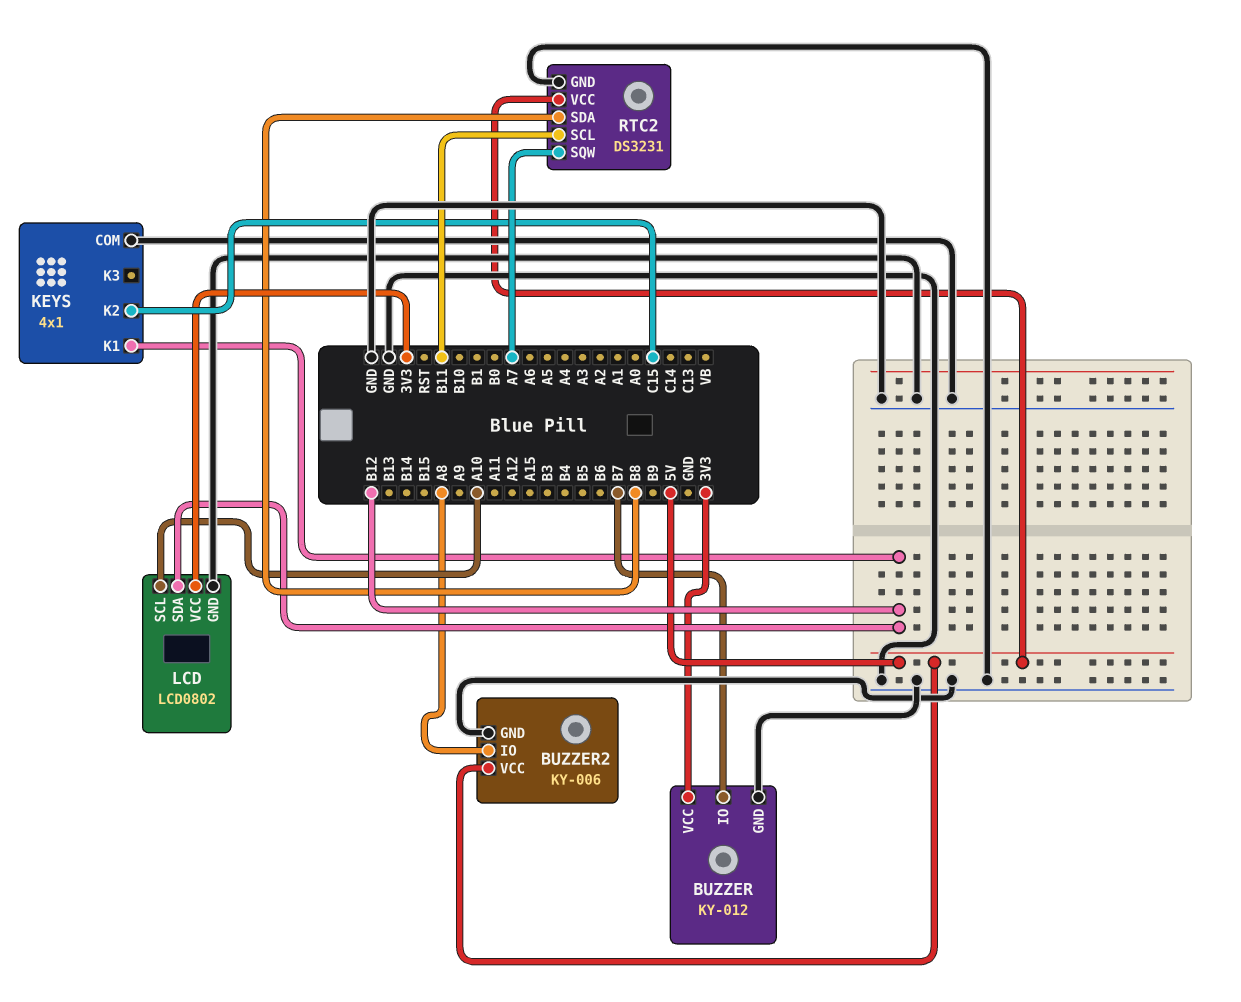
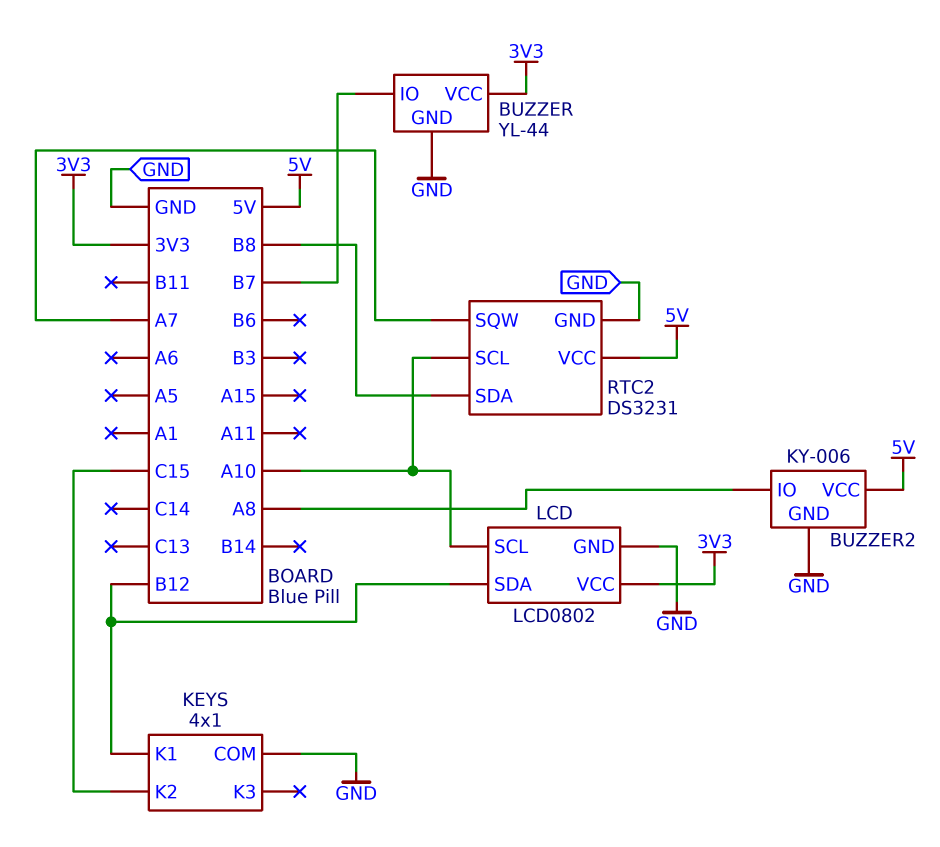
BUZZER: KY-012 -> YL-44
RTC2 pin SCL: B11 -> A10

